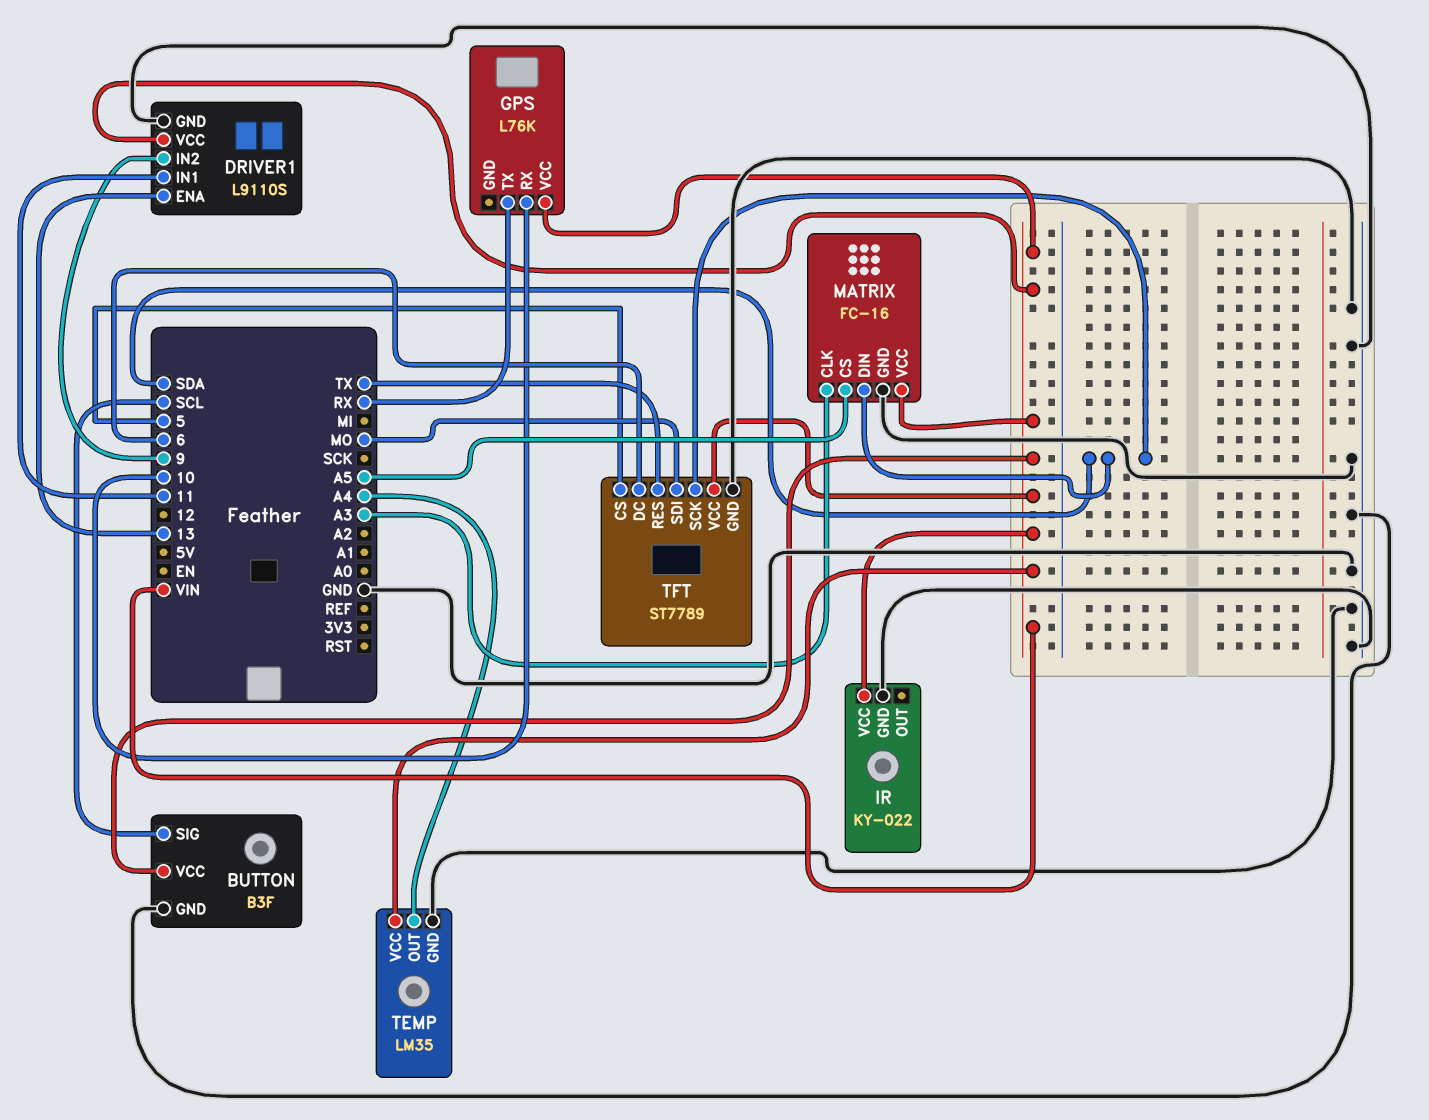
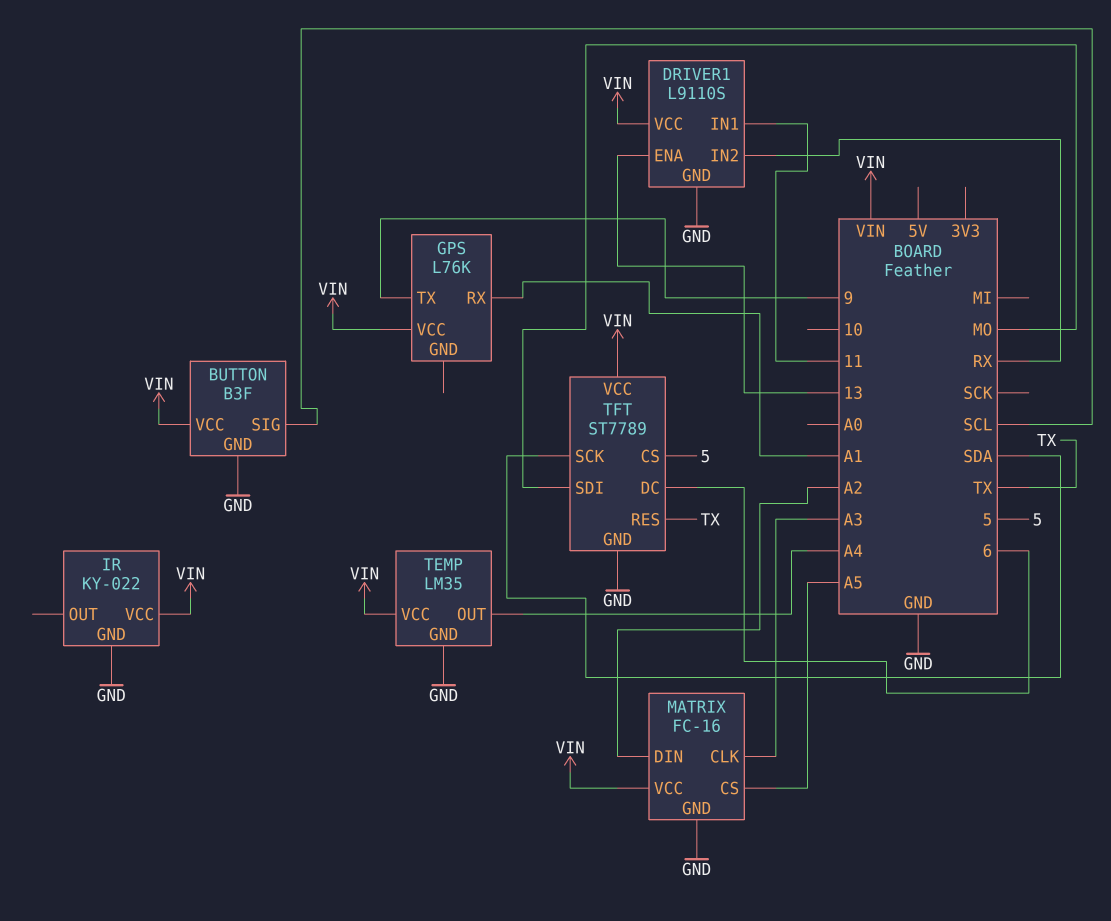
DRIVER1 pin IN2: 9 -> RX
GPS pin RX: 10 -> A1
GPS pin TX: RX -> 9
MATRIX pin DIN: SDA -> A2

